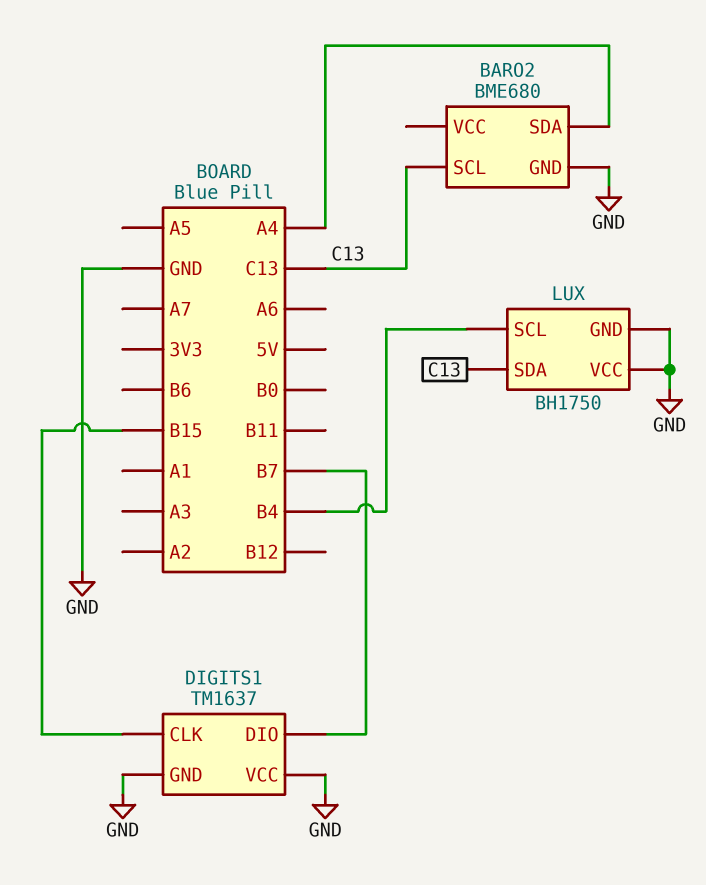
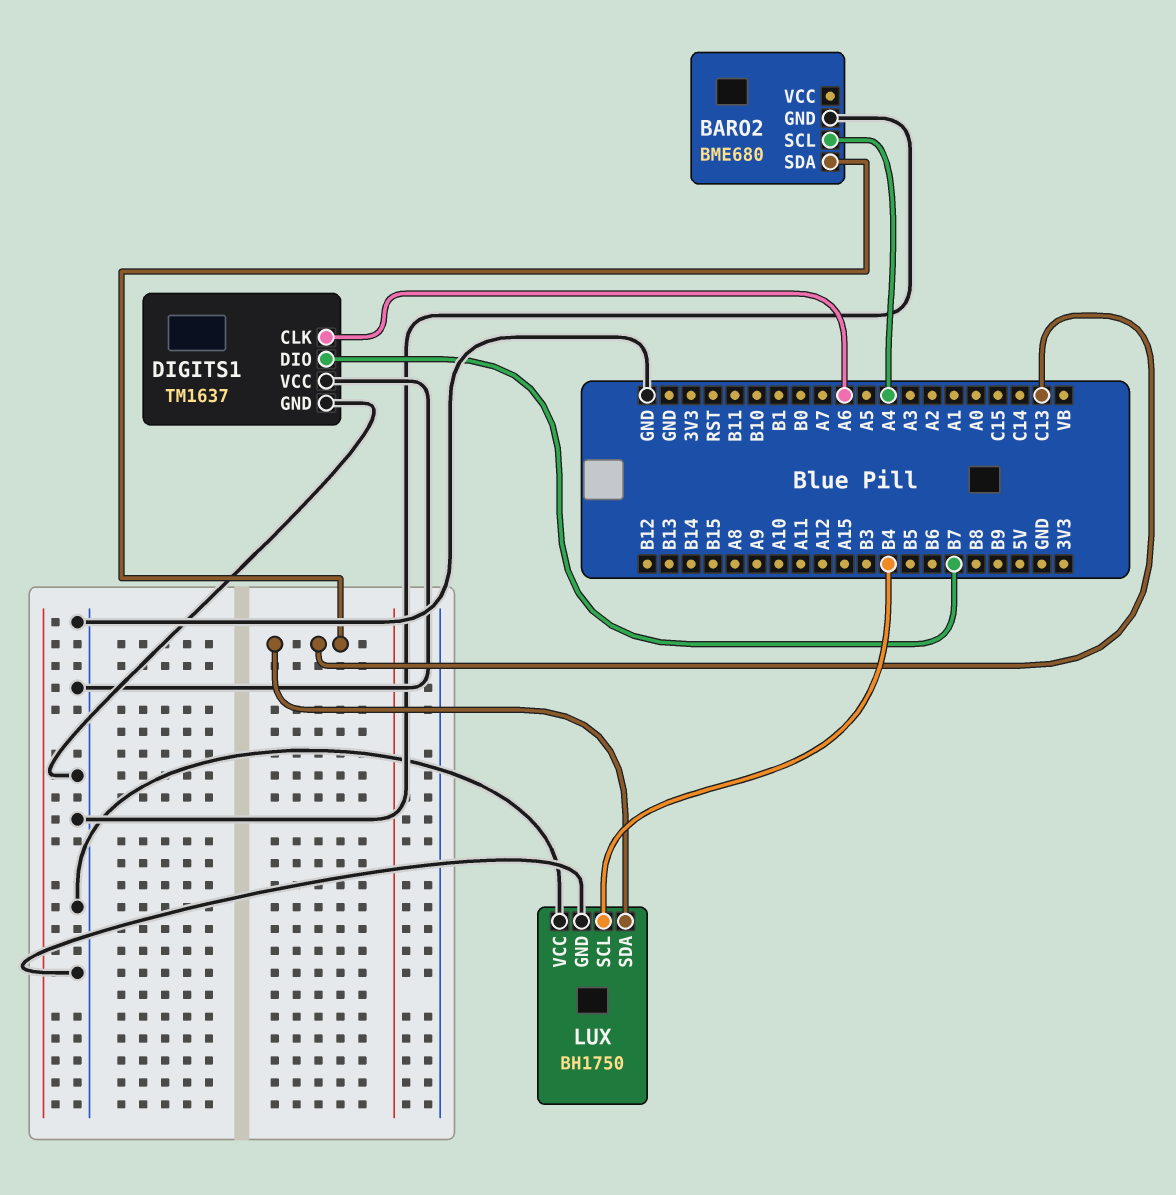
BARO2 pin SCL: C13 -> A4
BARO2 pin SDA: A4 -> C13
DIGITS1 pin CLK: B15 -> A6

